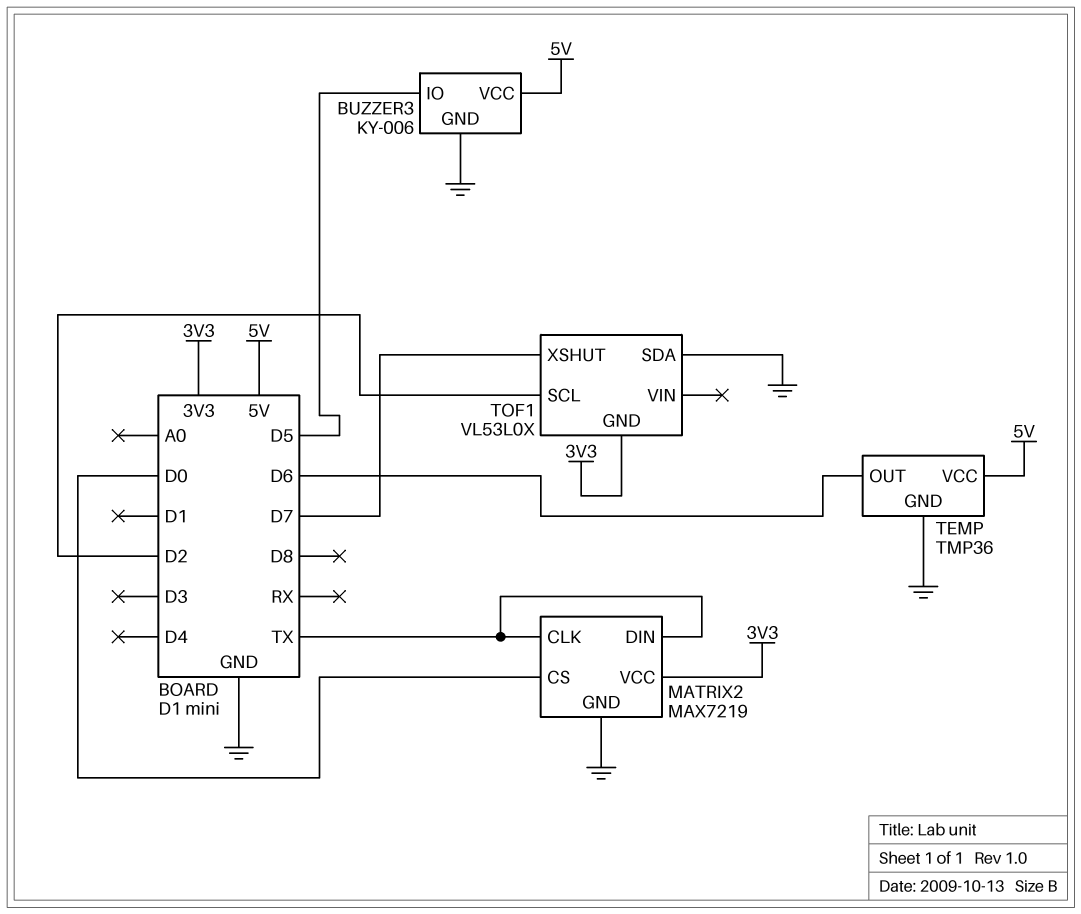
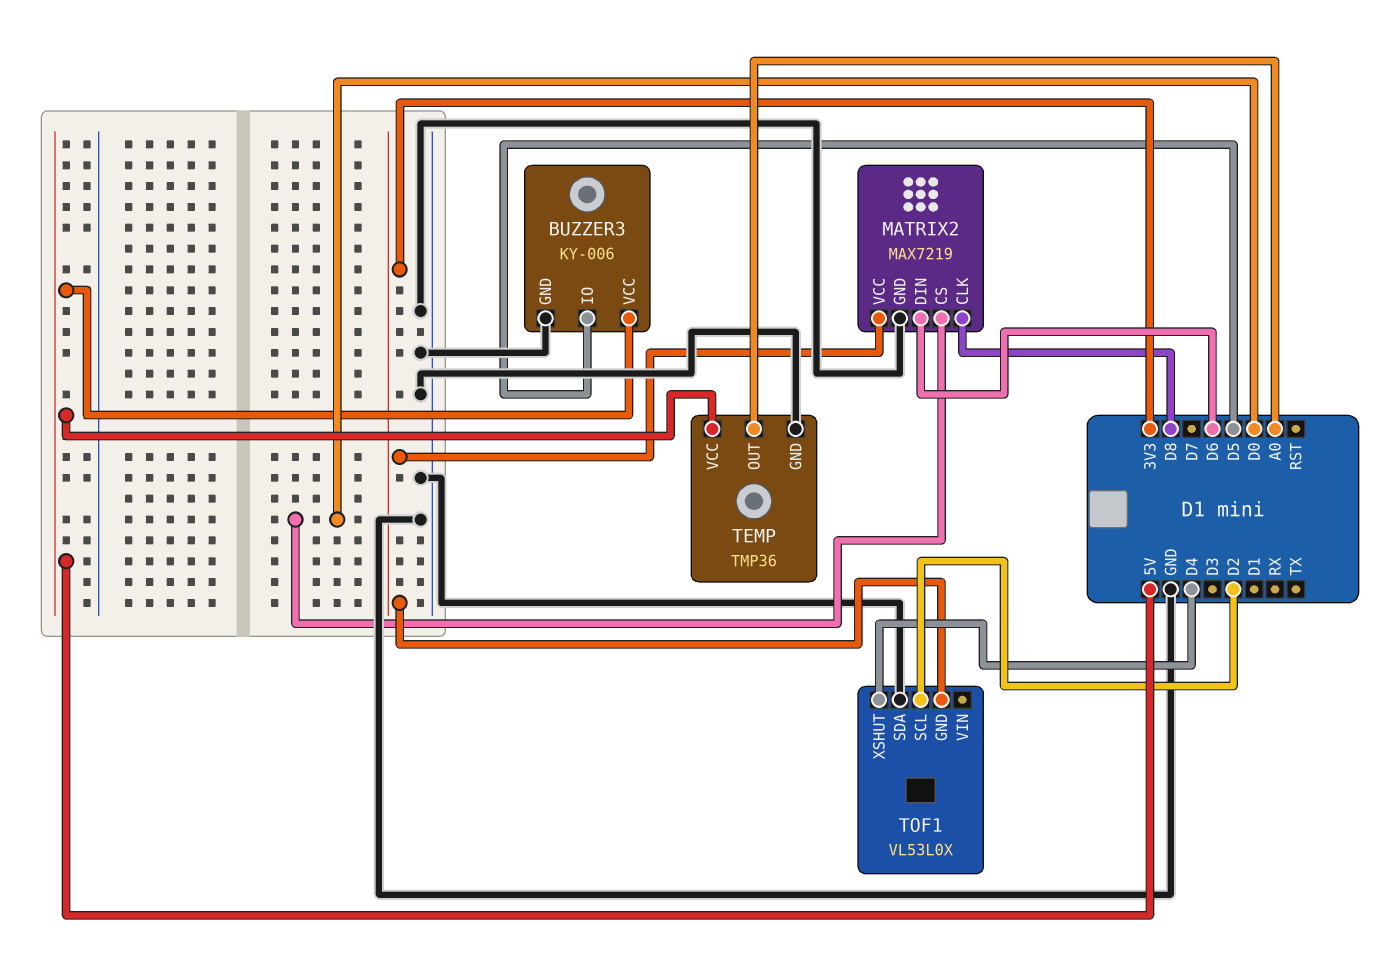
MATRIX2 pin CLK: TX -> D8
MATRIX2 pin DIN: TX -> D6
TEMP pin OUT: D6 -> A0
TOF1 pin XSHUT: D7 -> D4

